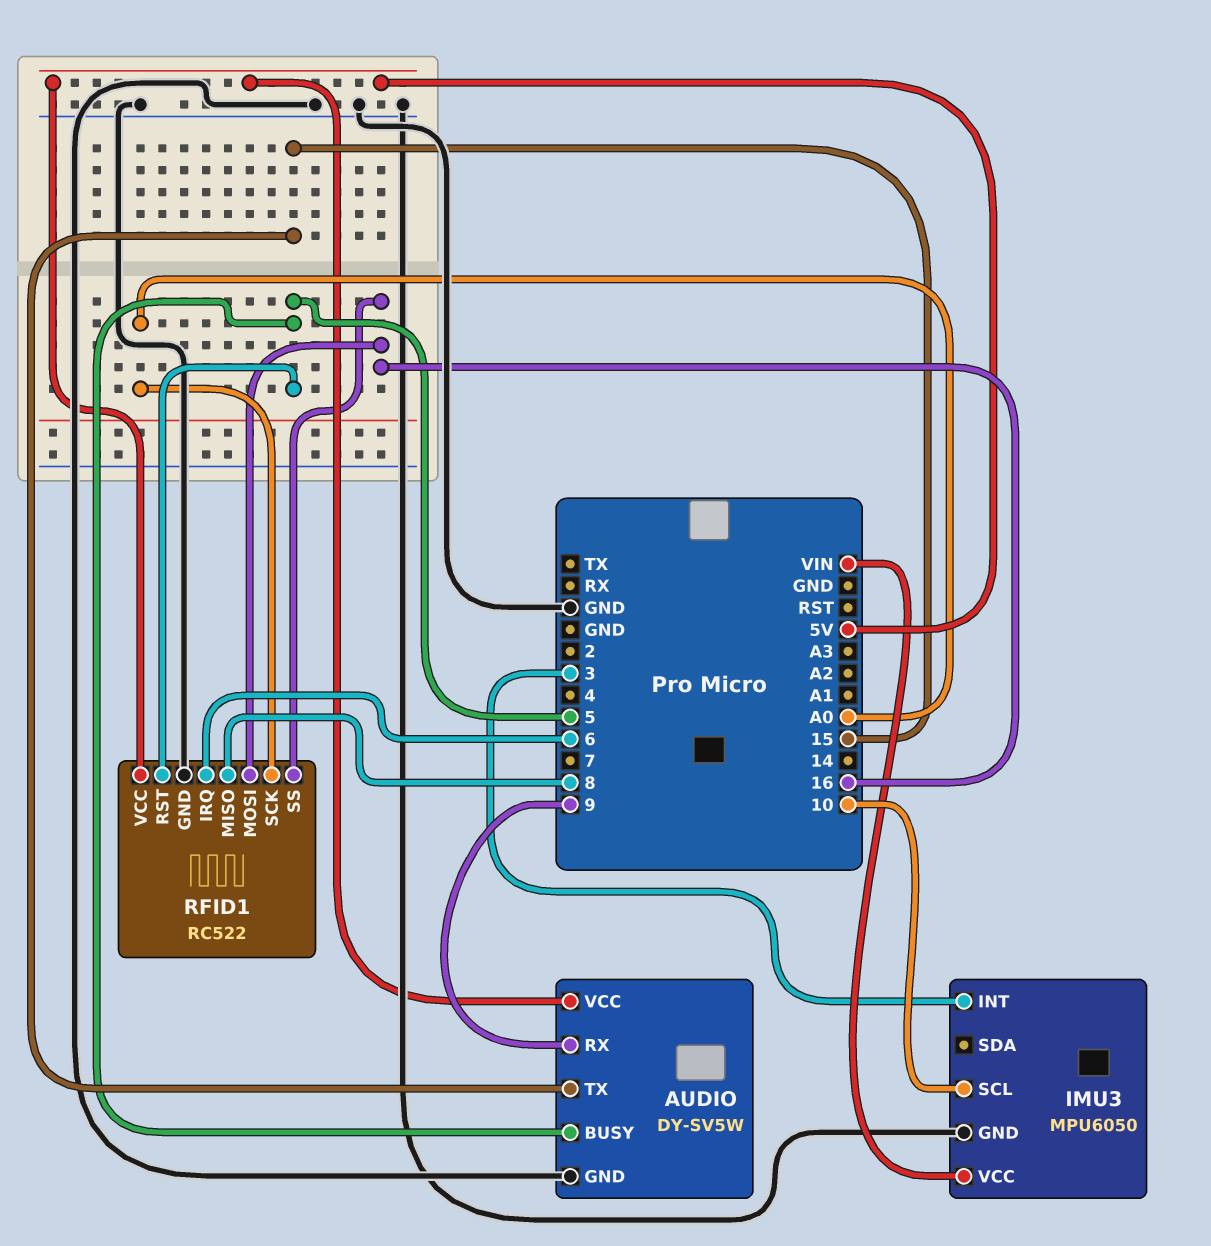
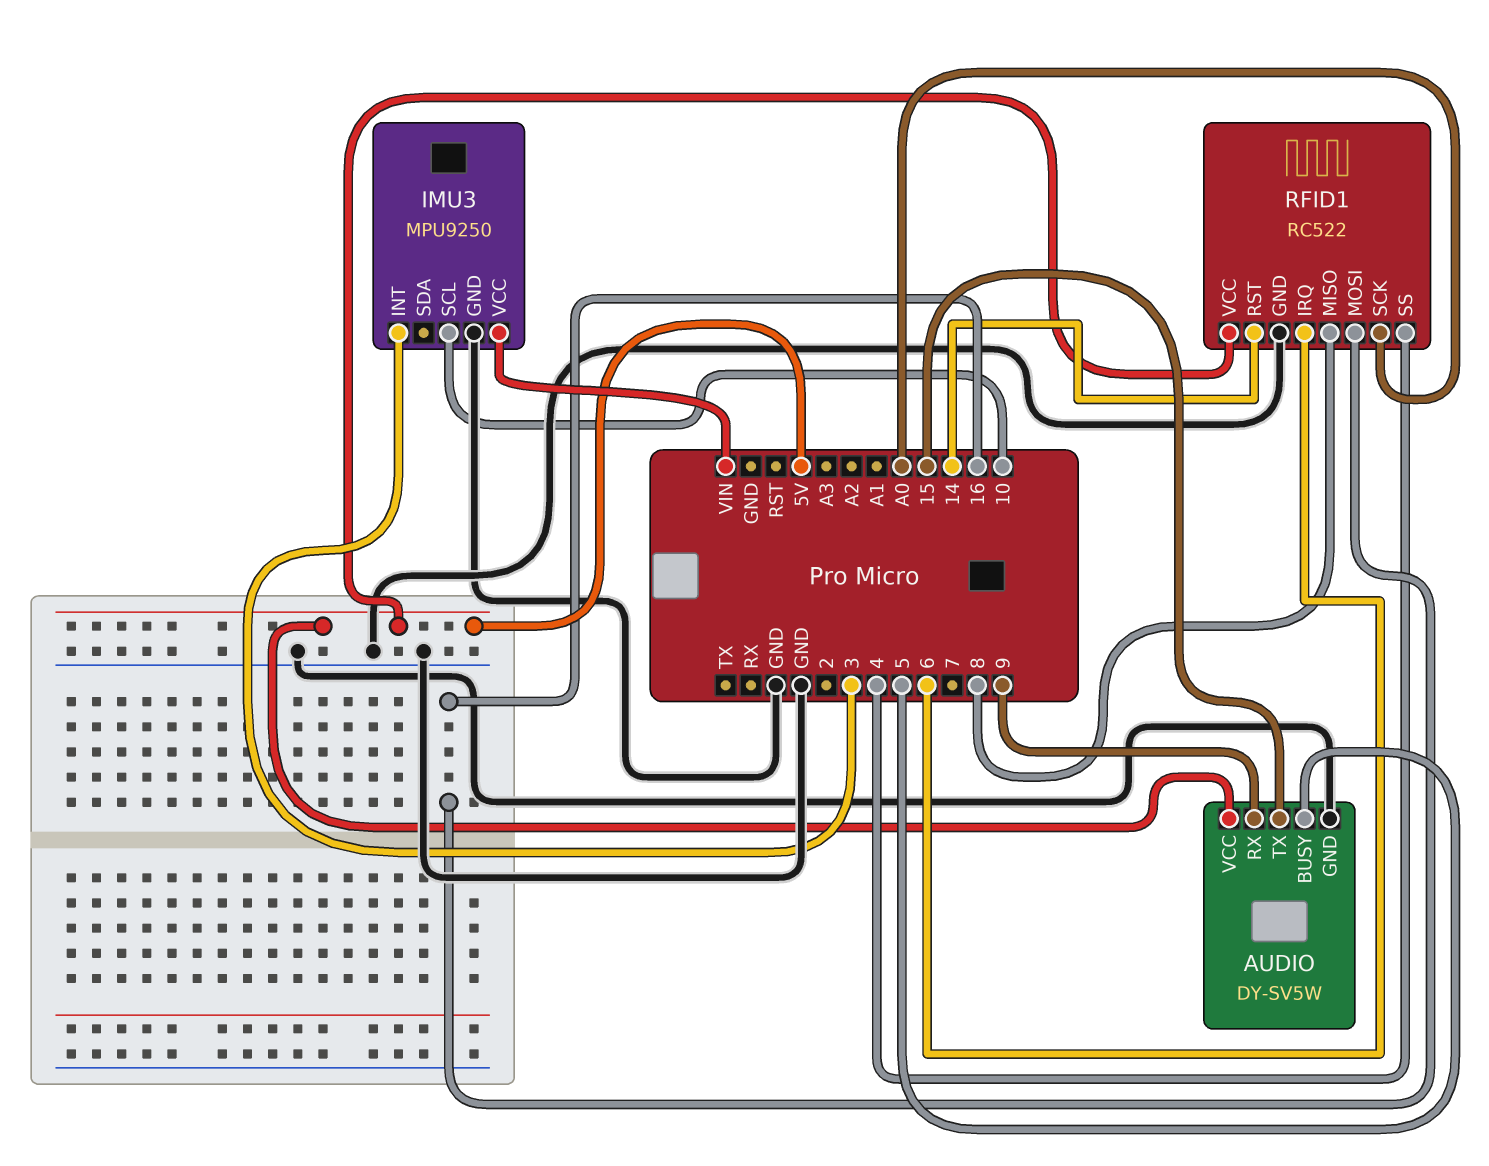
IMU3: MPU6050 -> MPU9250
RFID1 pin RST: 5 -> 14
RFID1 pin SS: 16 -> 4

